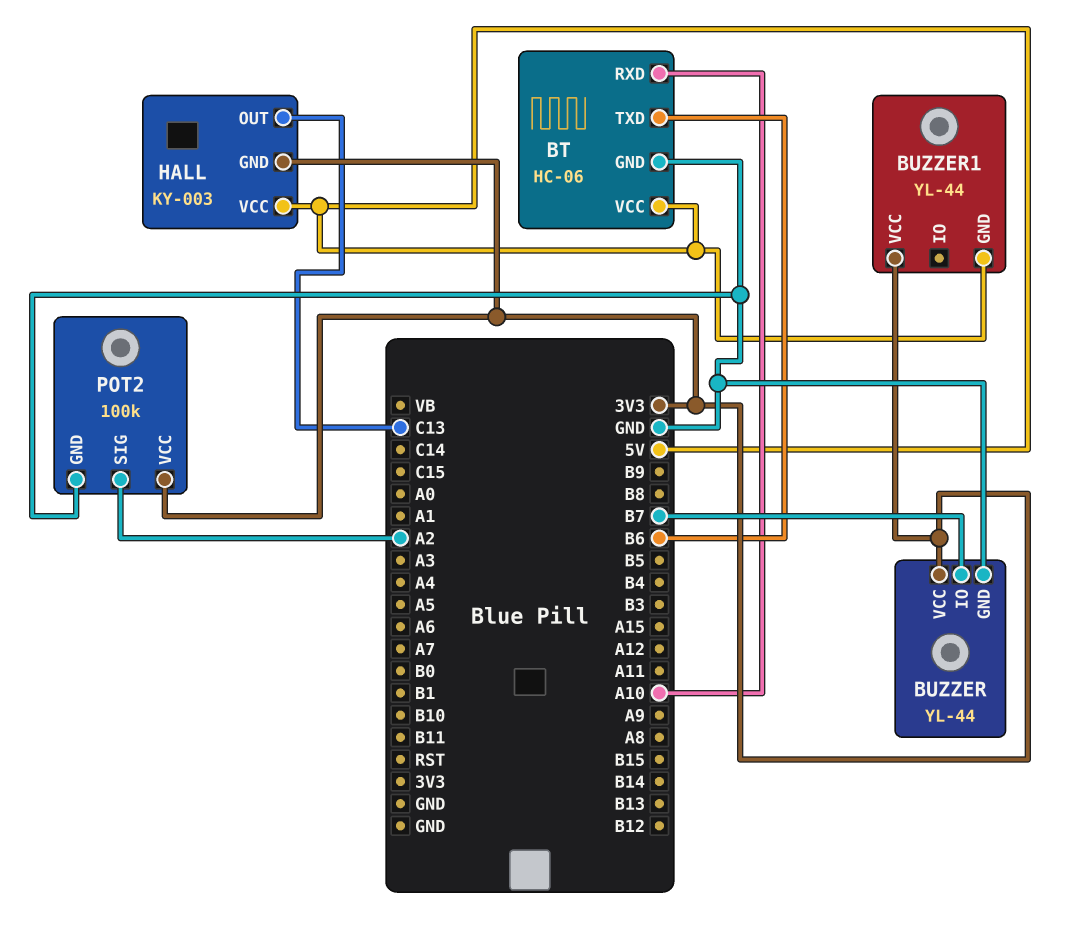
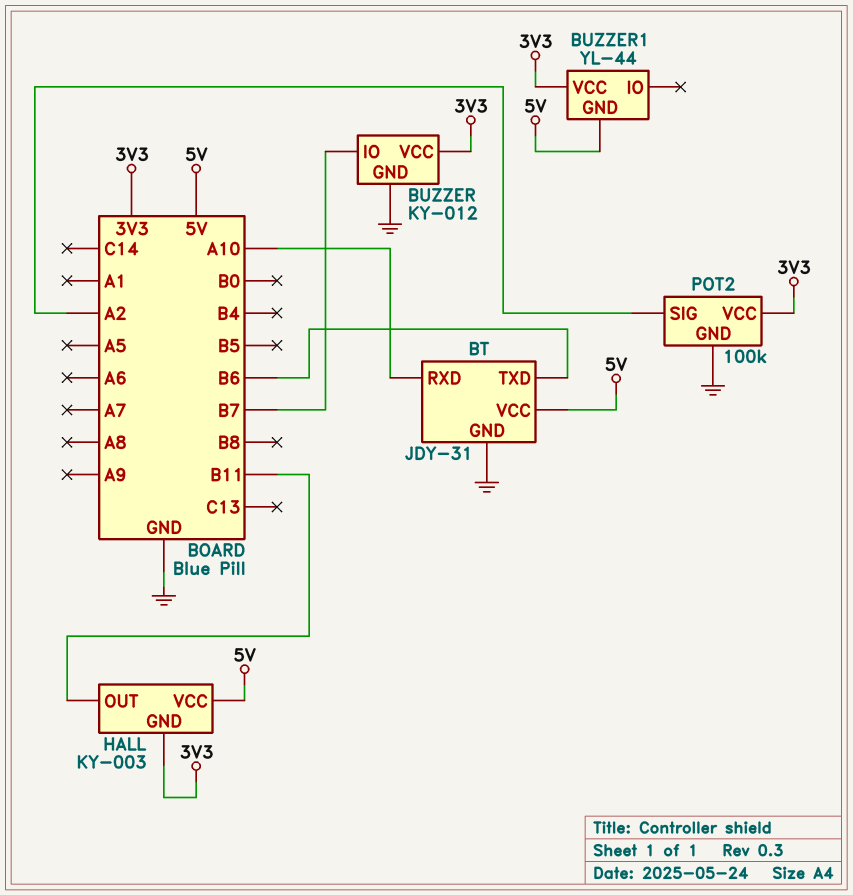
BT: HC-06 -> JDY-31
BUZZER: YL-44 -> KY-012
HALL pin OUT: C13 -> B11

